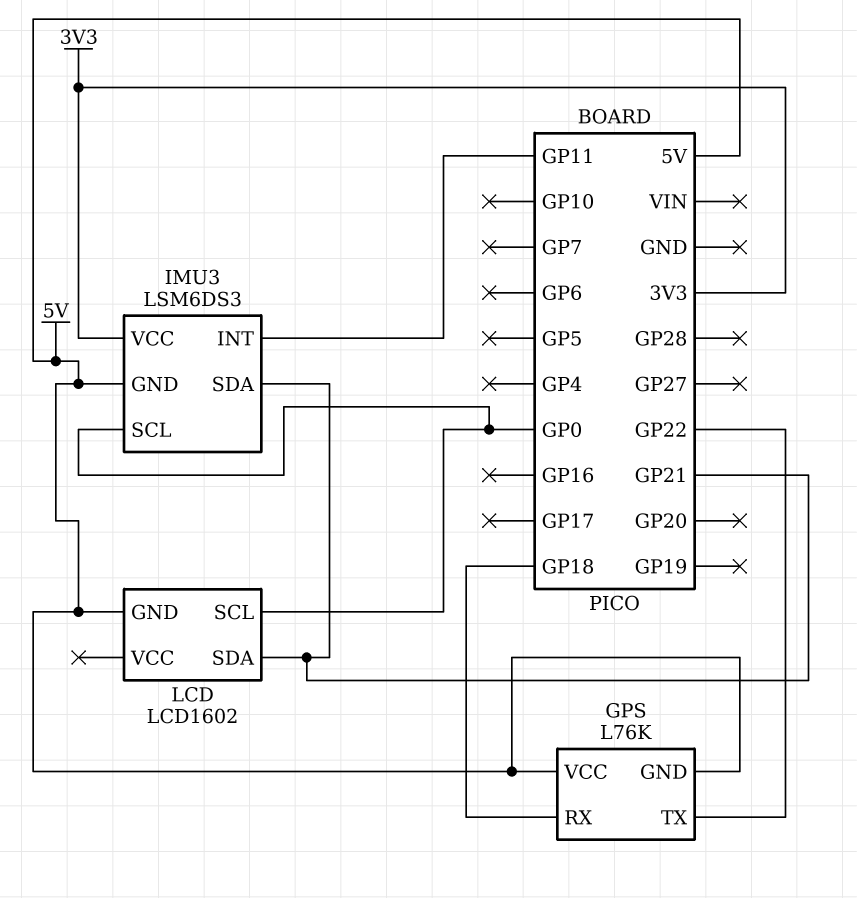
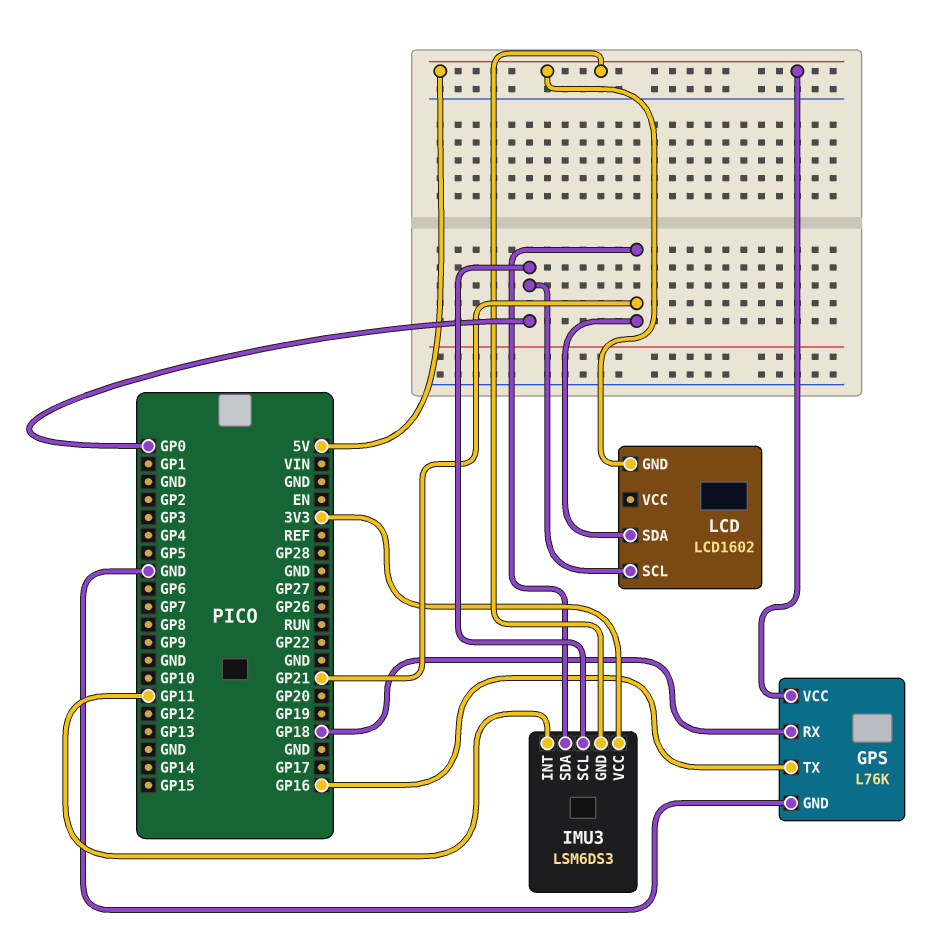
GPS pin GND: 5V -> GND
GPS pin TX: GP22 -> GP16

